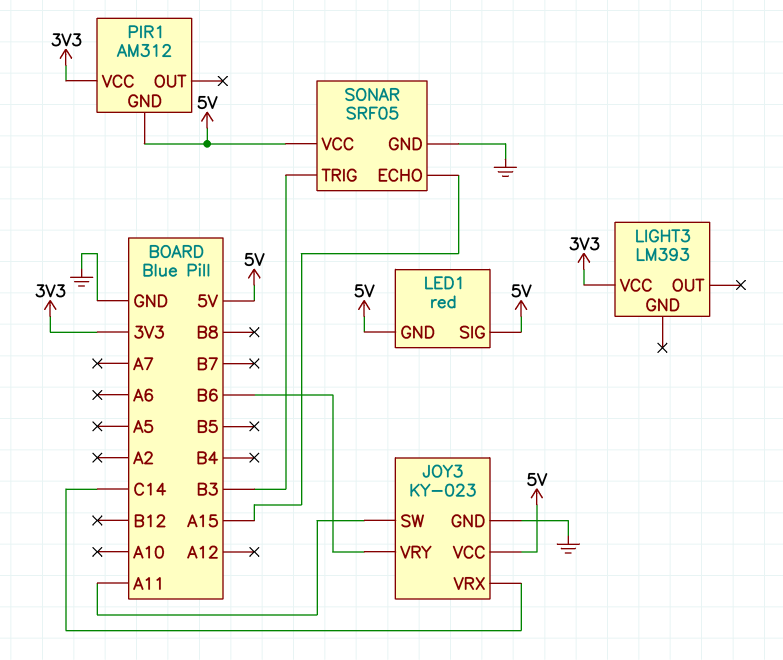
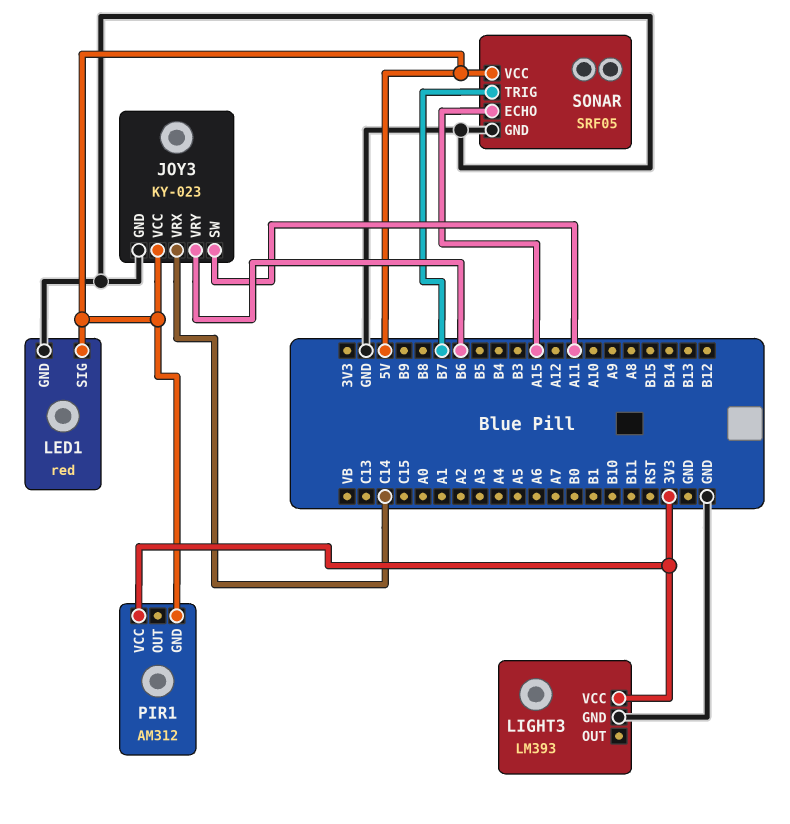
LED1 pin GND: 5V -> GND
LIGHT3 pin GND: none -> GND
SONAR pin TRIG: B3 -> B7

